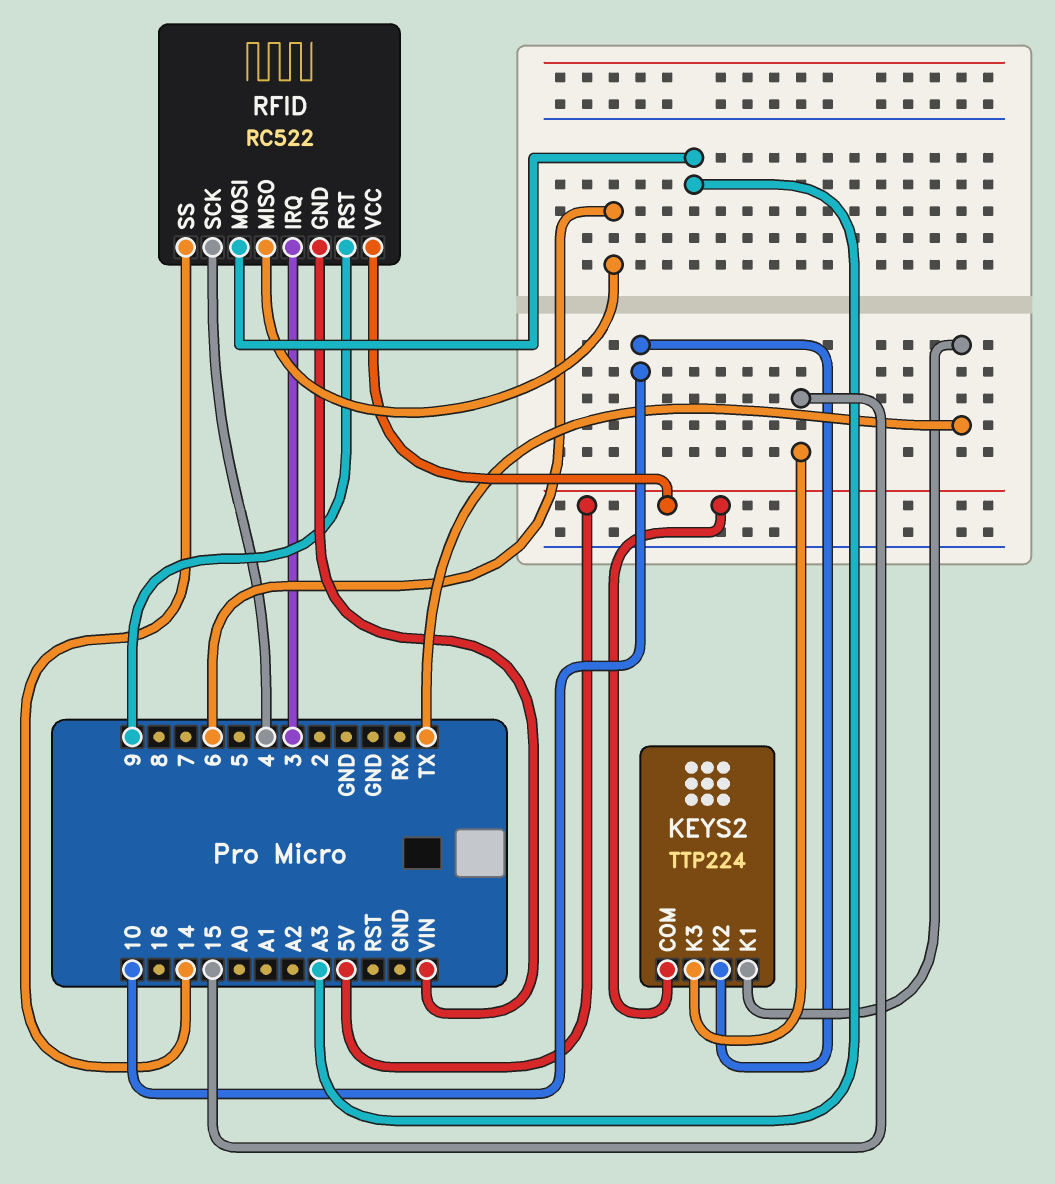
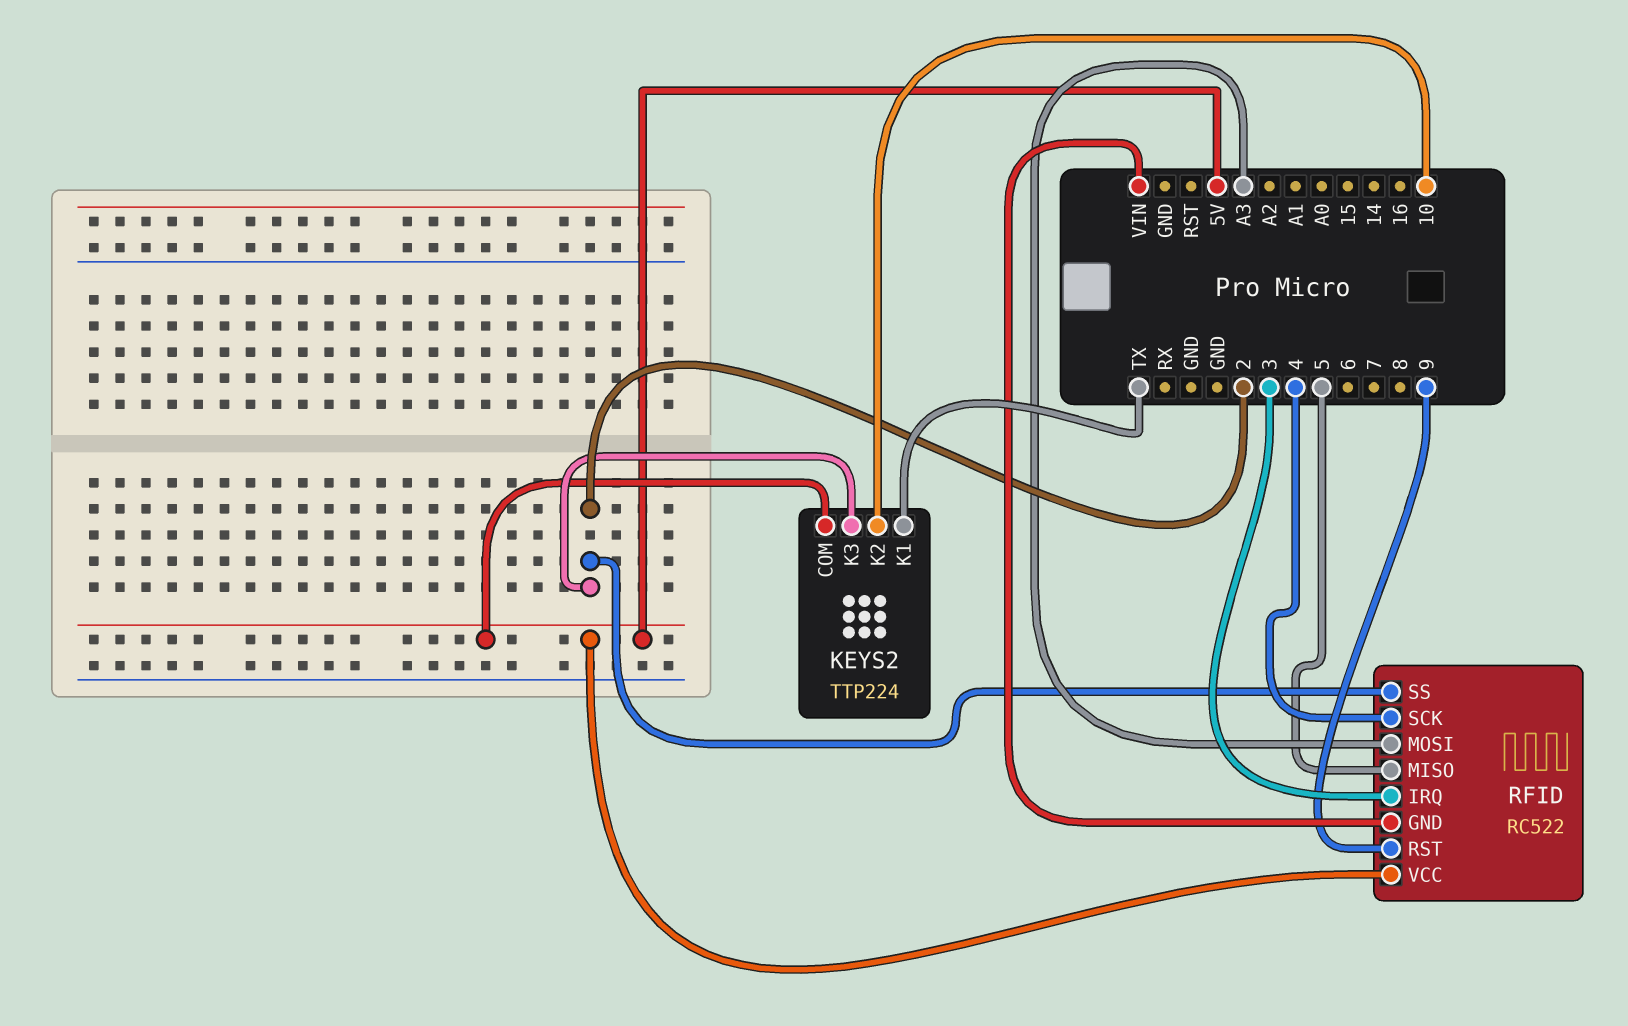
KEYS2 pin K3: 15 -> 2
RFID pin MISO: 6 -> 5
RFID pin SS: 14 -> 2

